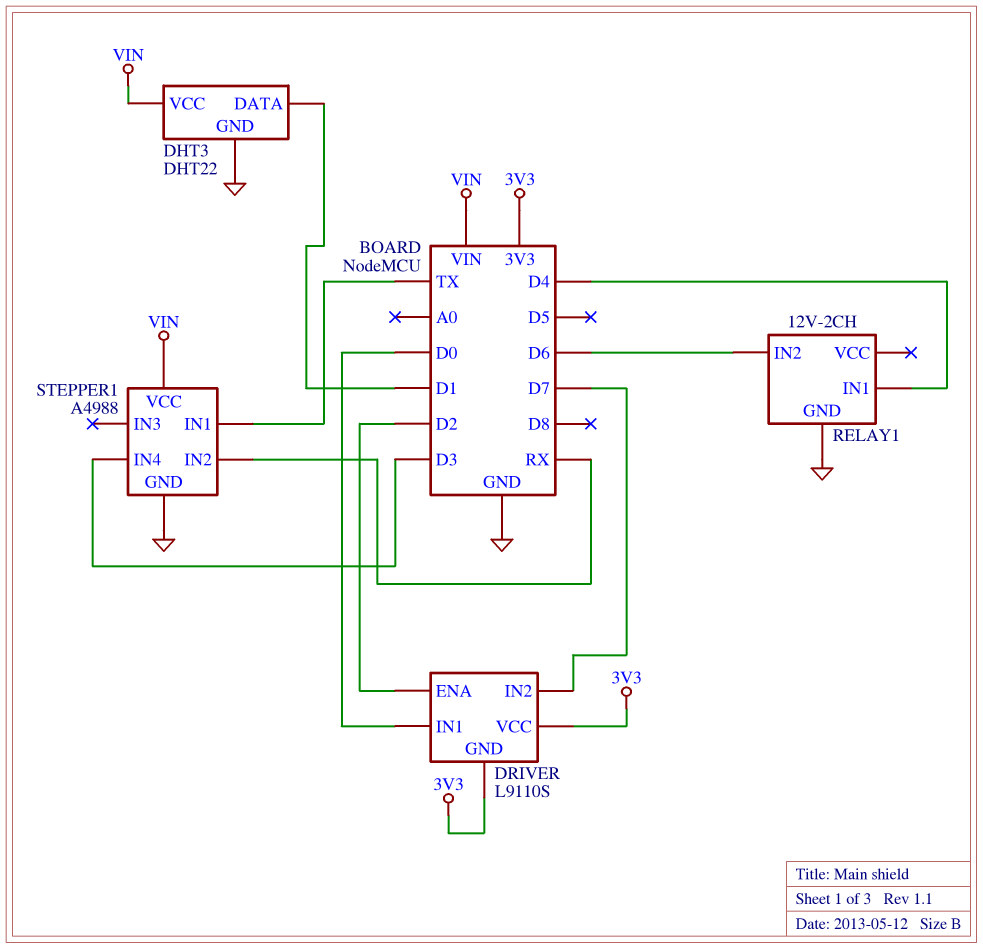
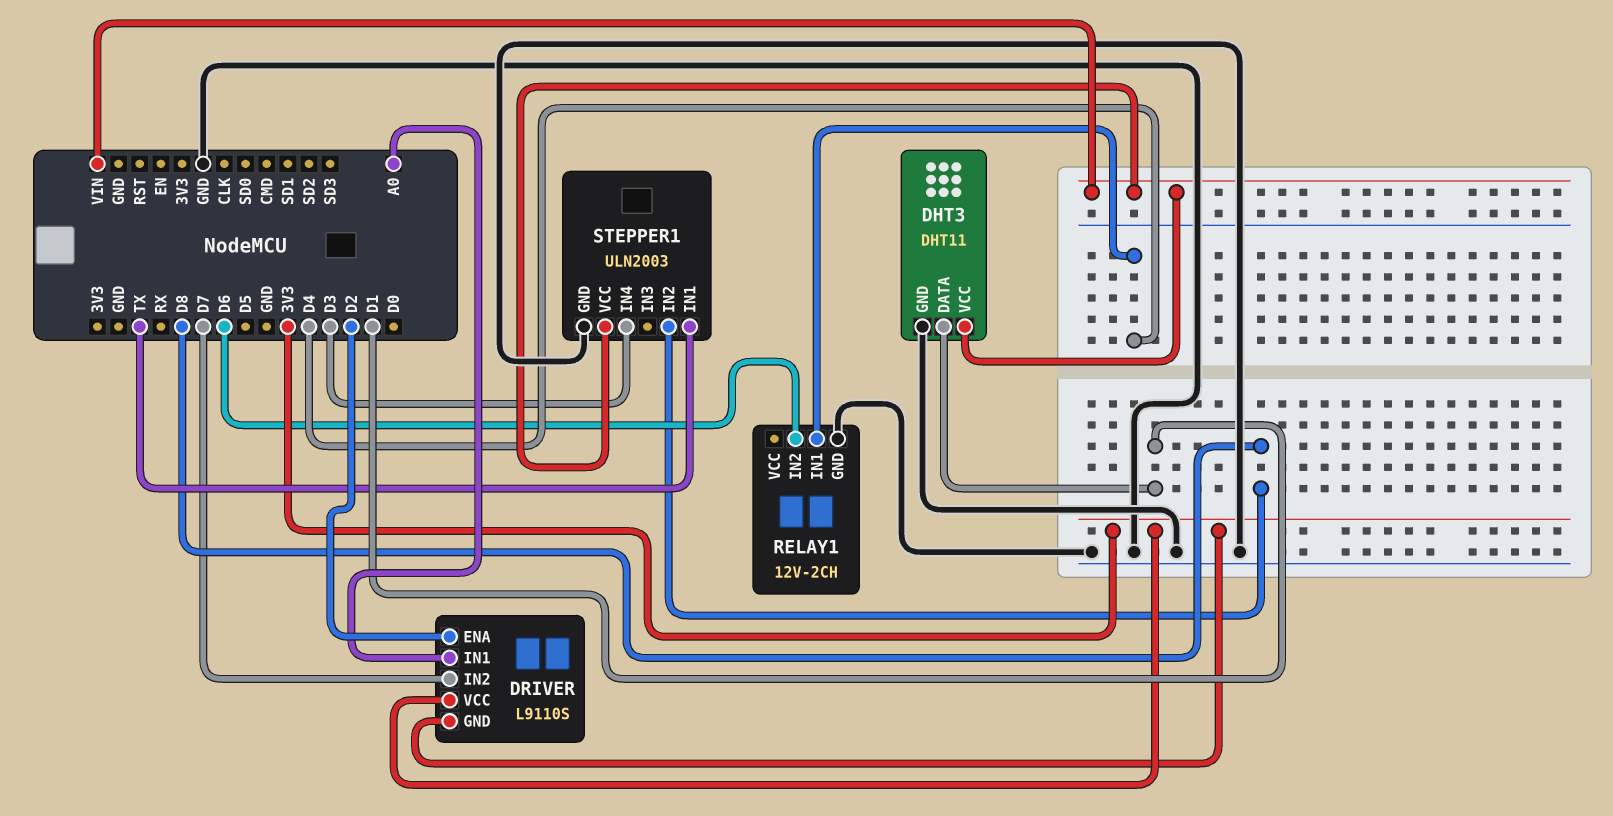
DHT3: DHT22 -> DHT11
DRIVER pin IN1: D0 -> A0
STEPPER1: A4988 -> ULN2003
STEPPER1 pin IN2: RX -> D8

